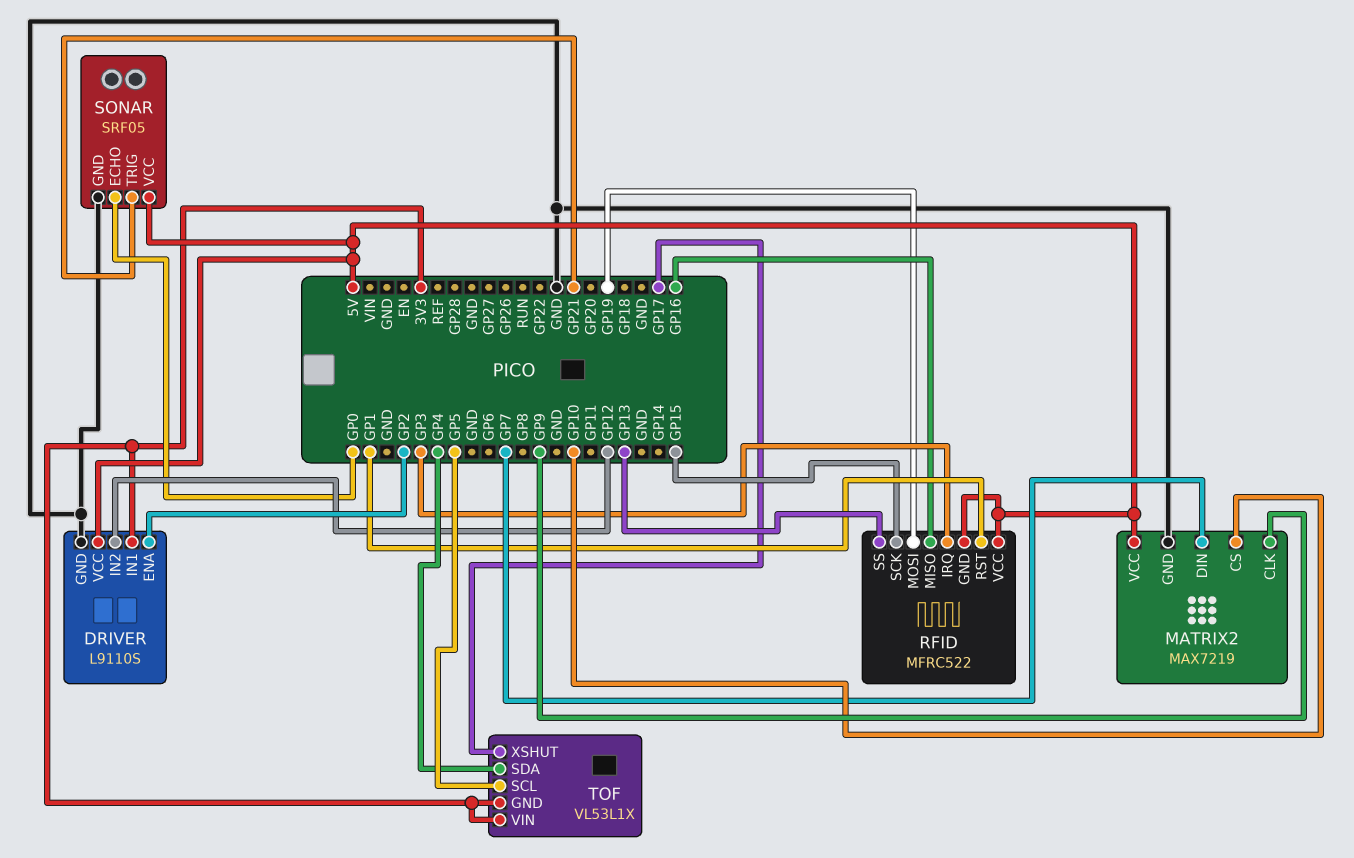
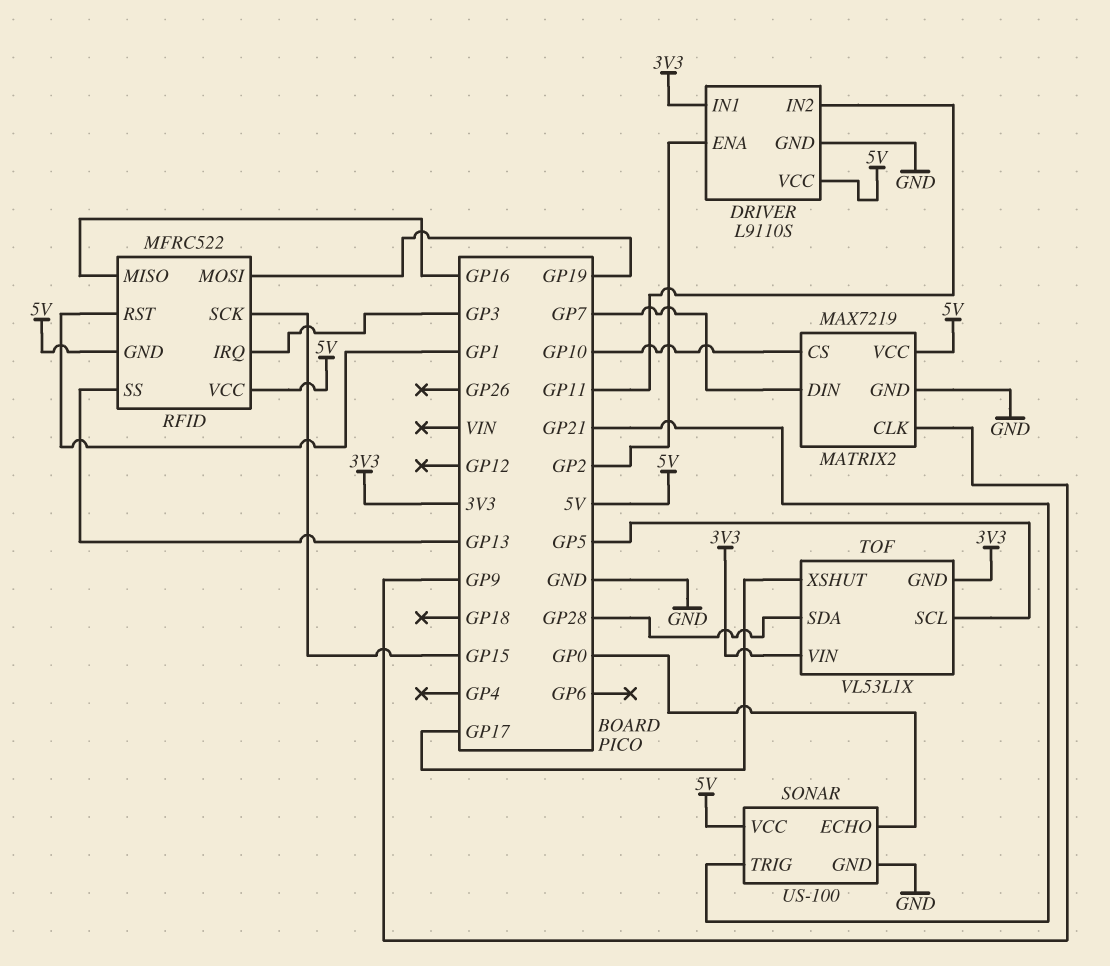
DRIVER pin IN2: GP12 -> GP11
SONAR: SRF05 -> US-100
TOF pin SDA: GP4 -> GP28

